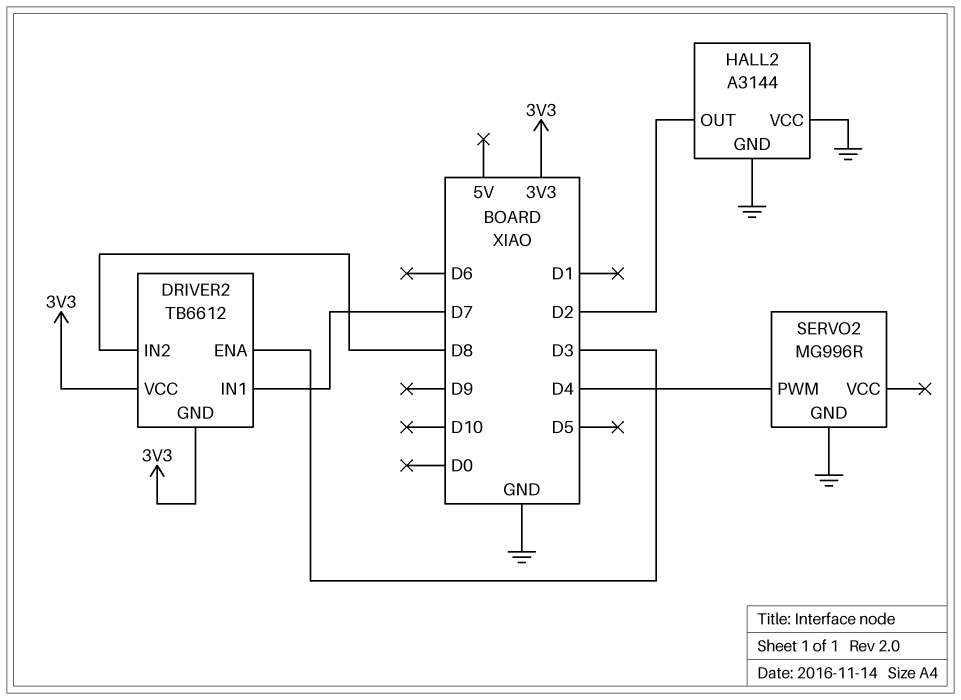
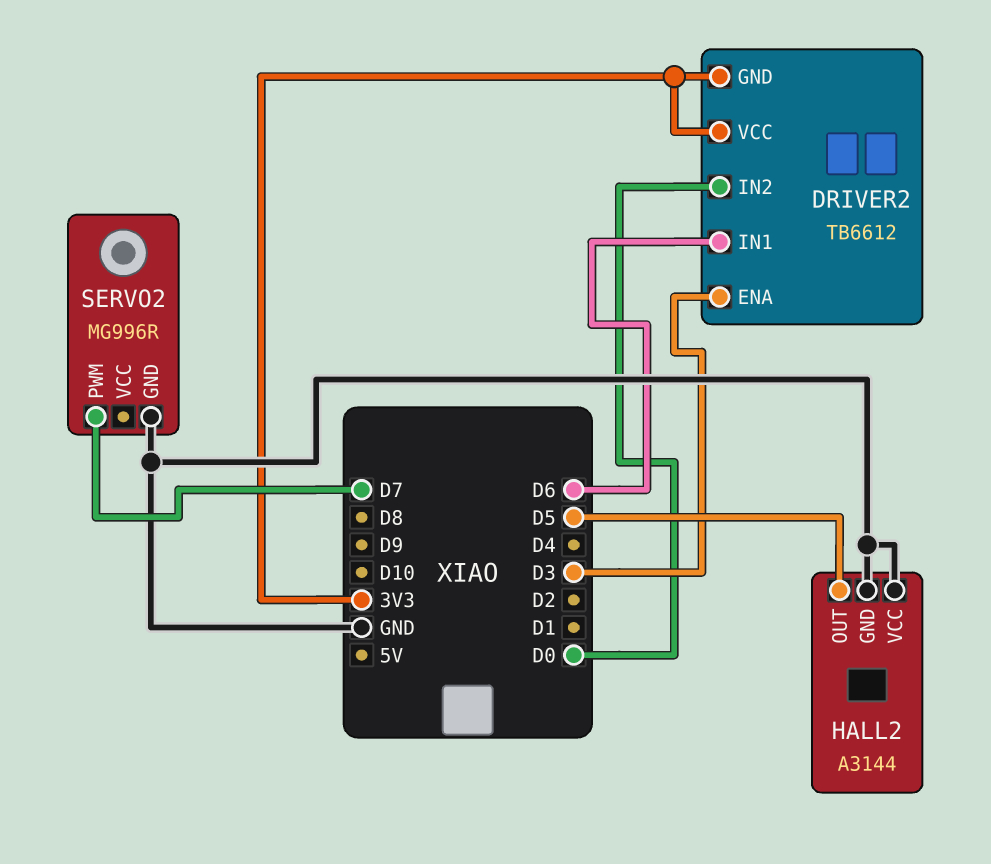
DRIVER2 pin IN1: D7 -> D6
DRIVER2 pin IN2: D8 -> D0
HALL2 pin OUT: D2 -> D5
SERVO2 pin PWM: D4 -> D7

